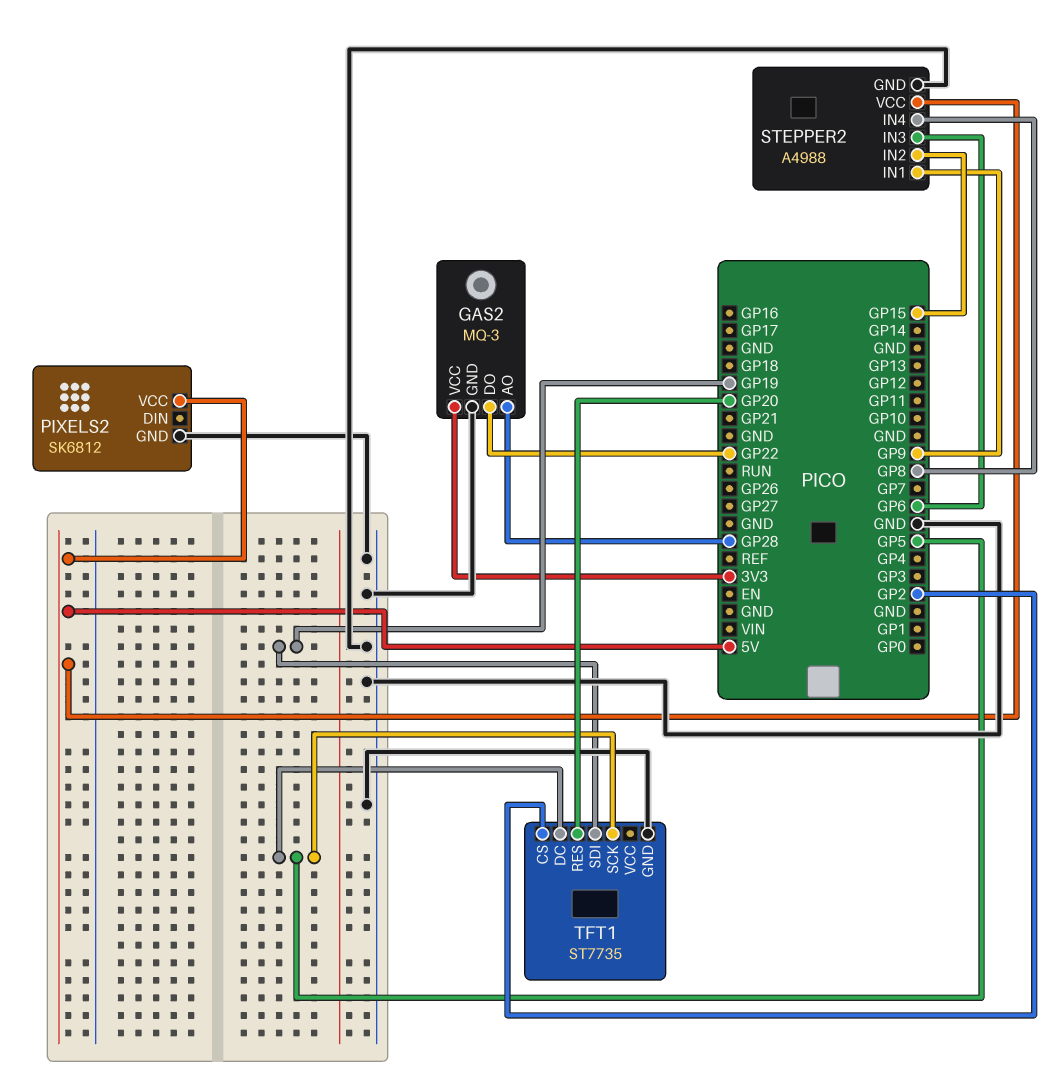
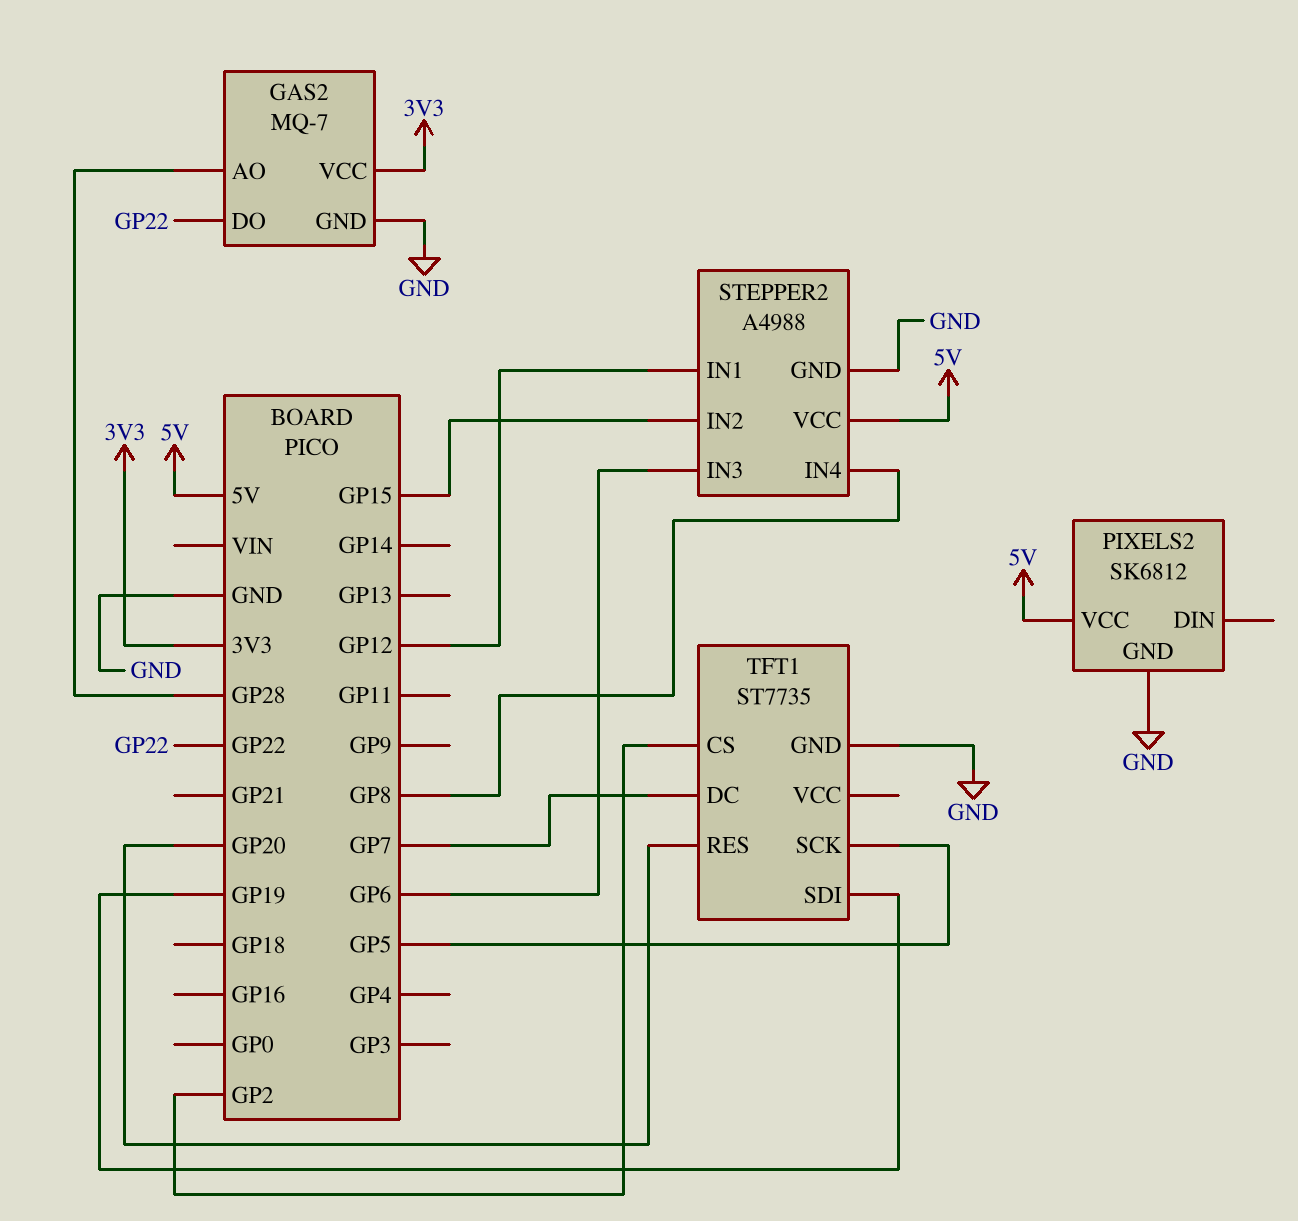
GAS2: MQ-3 -> MQ-7
STEPPER2 pin IN1: GP9 -> GP12
TFT1 pin DC: GP5 -> GP7

